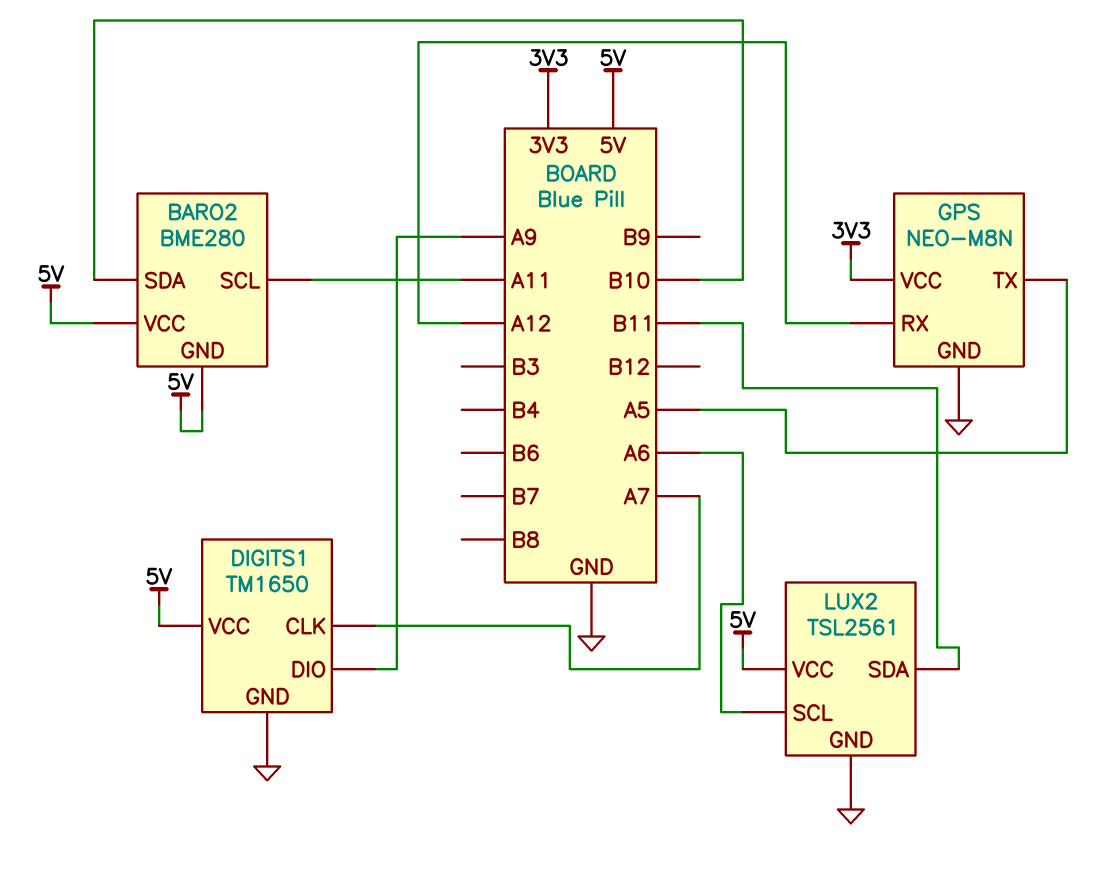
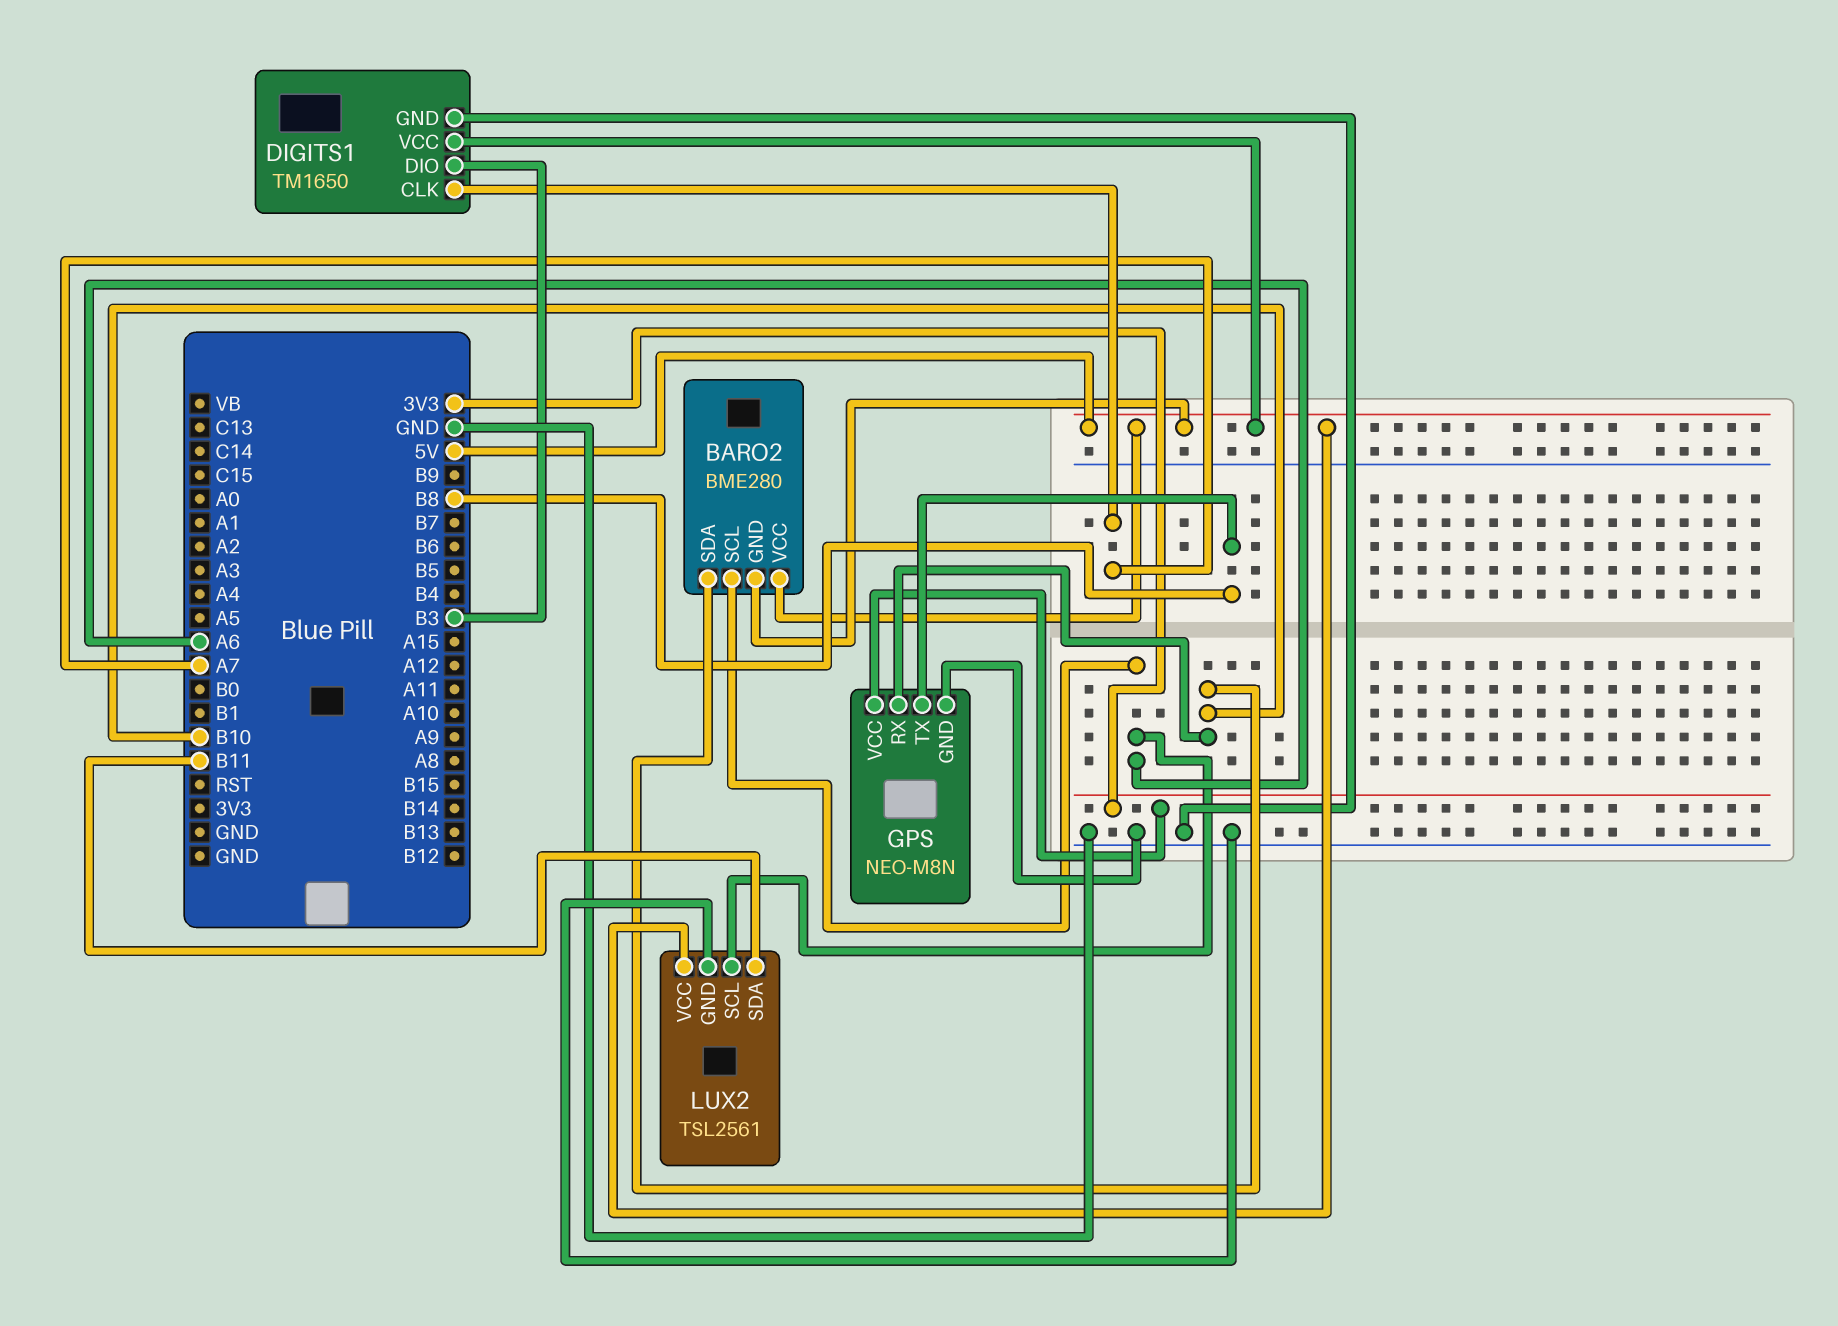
BARO2 pin SCL: A11 -> A6
DIGITS1 pin DIO: A9 -> B3
GPS pin RX: A12 -> B10
GPS pin TX: A5 -> B8

